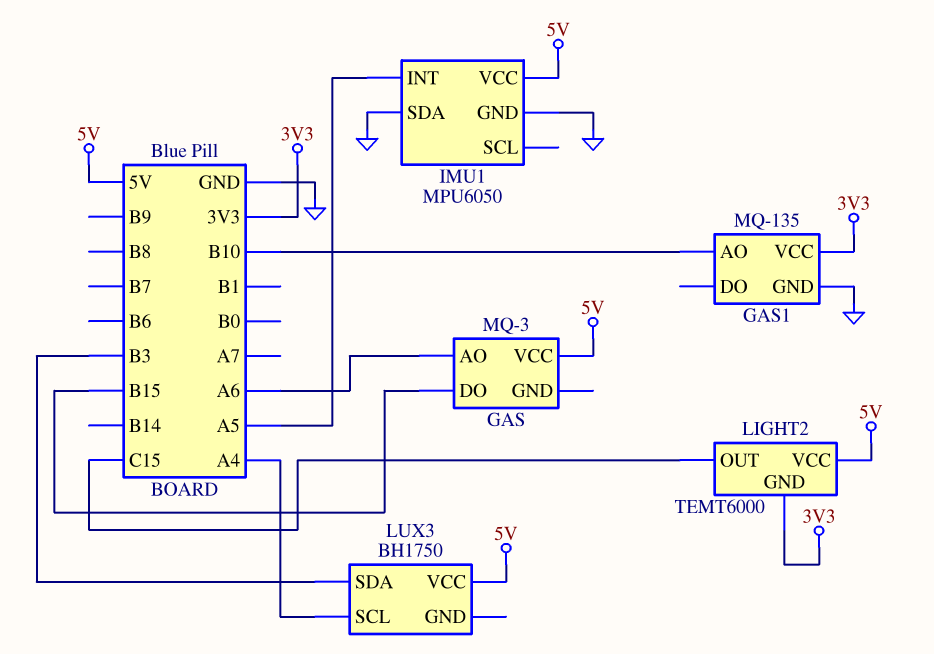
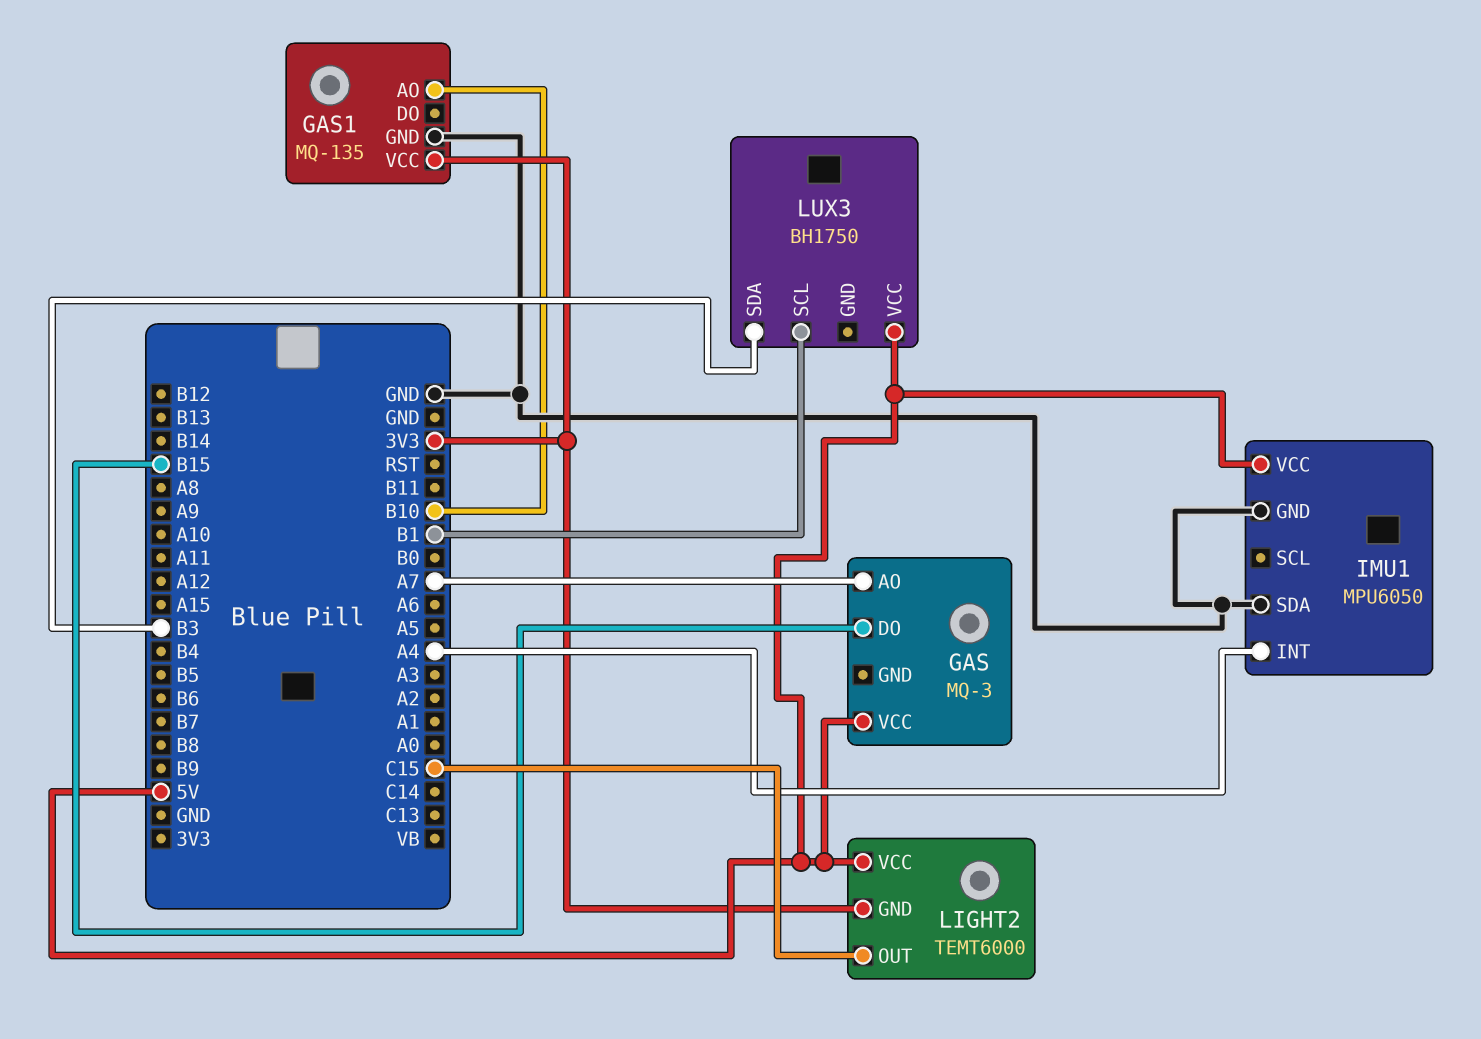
GAS pin AO: A6 -> A7
IMU1 pin INT: A5 -> A4
LUX3 pin SCL: A4 -> B1

